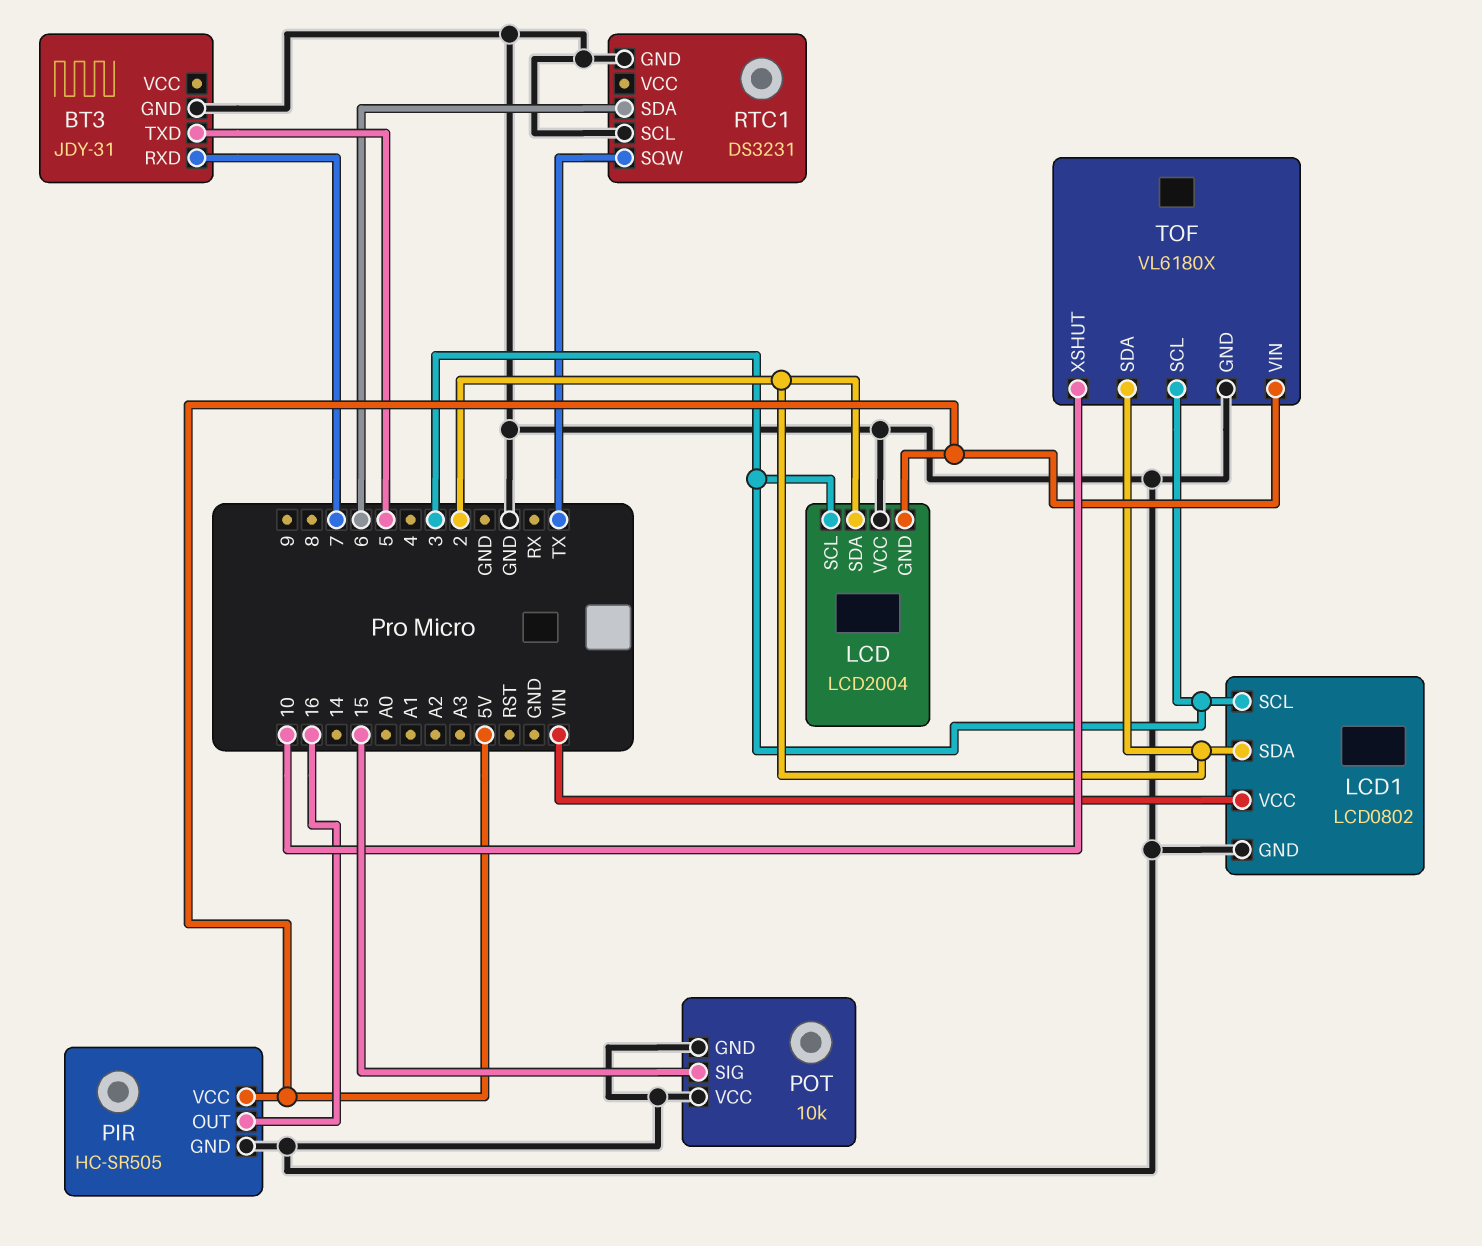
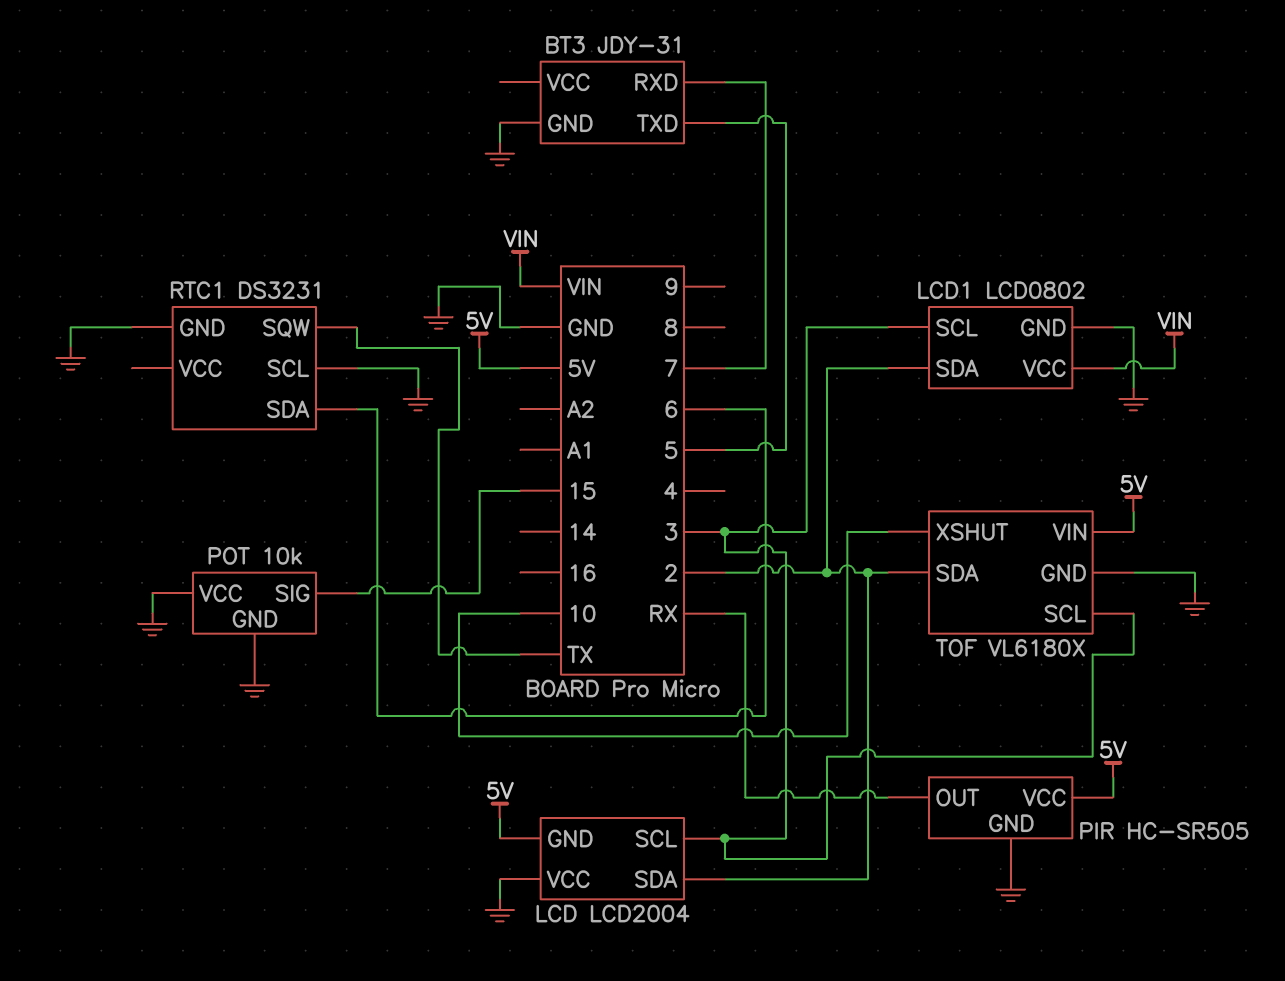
PIR pin OUT: 16 -> RX

